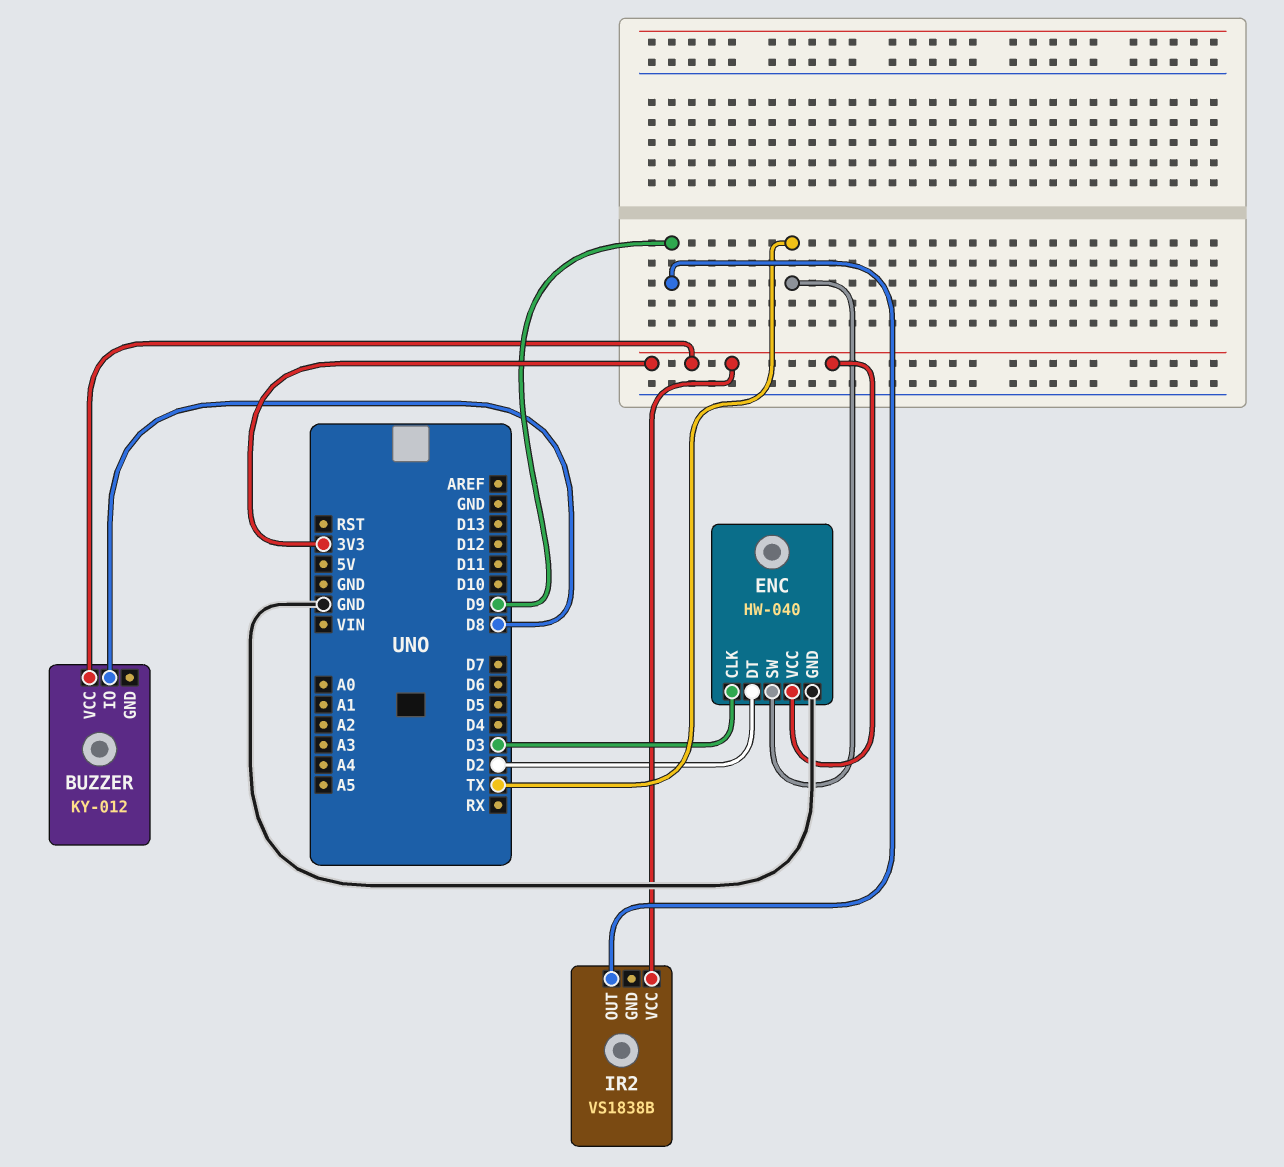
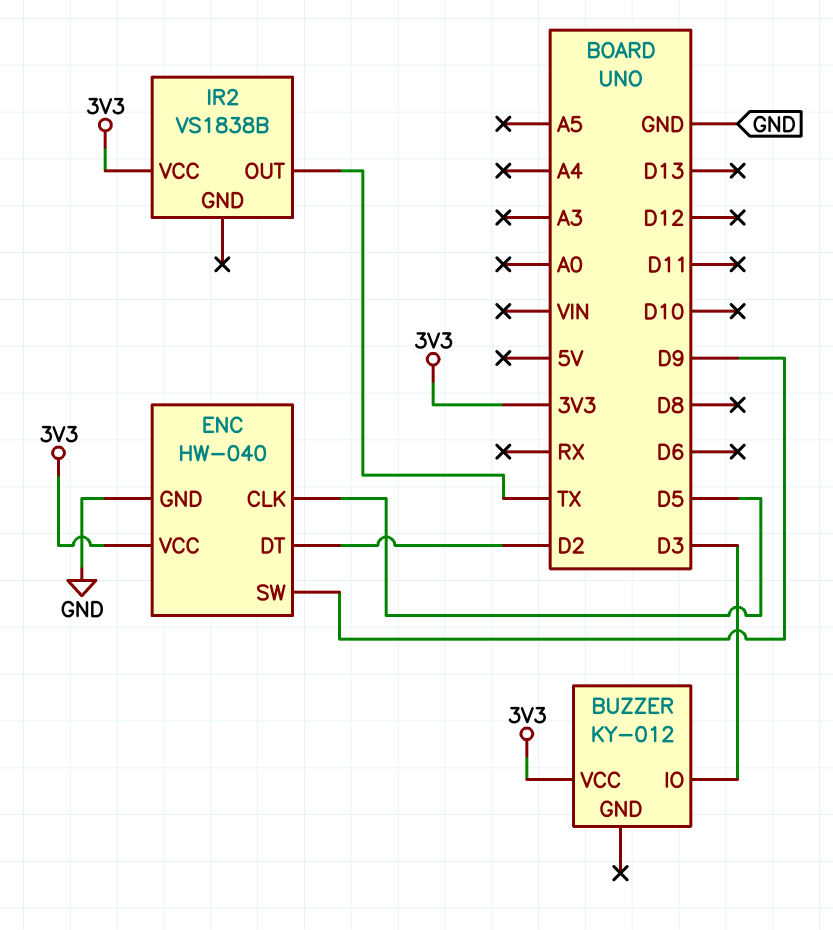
BUZZER pin IO: D8 -> D3
ENC pin CLK: D3 -> D5
ENC pin SW: TX -> D9
IR2 pin OUT: D9 -> TX

